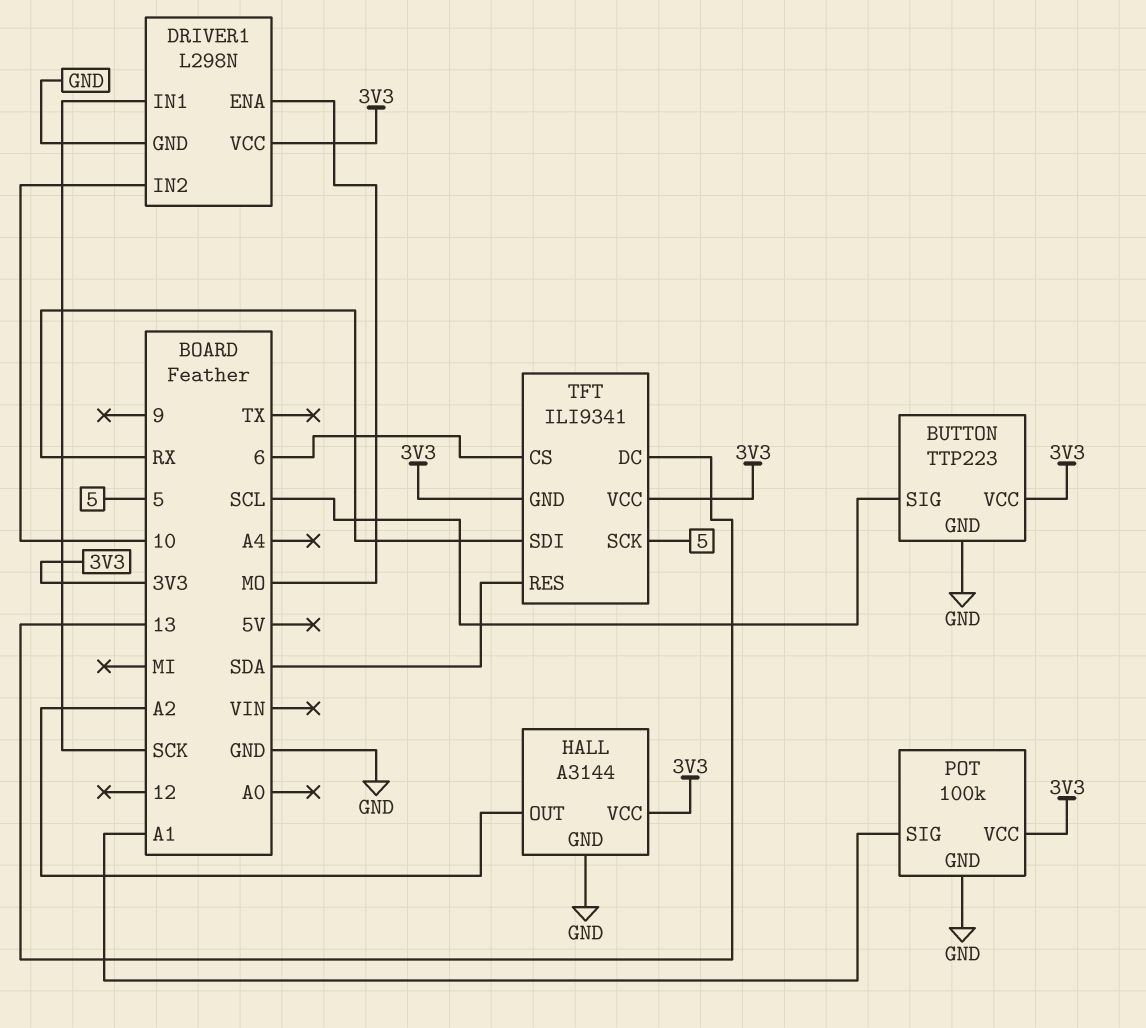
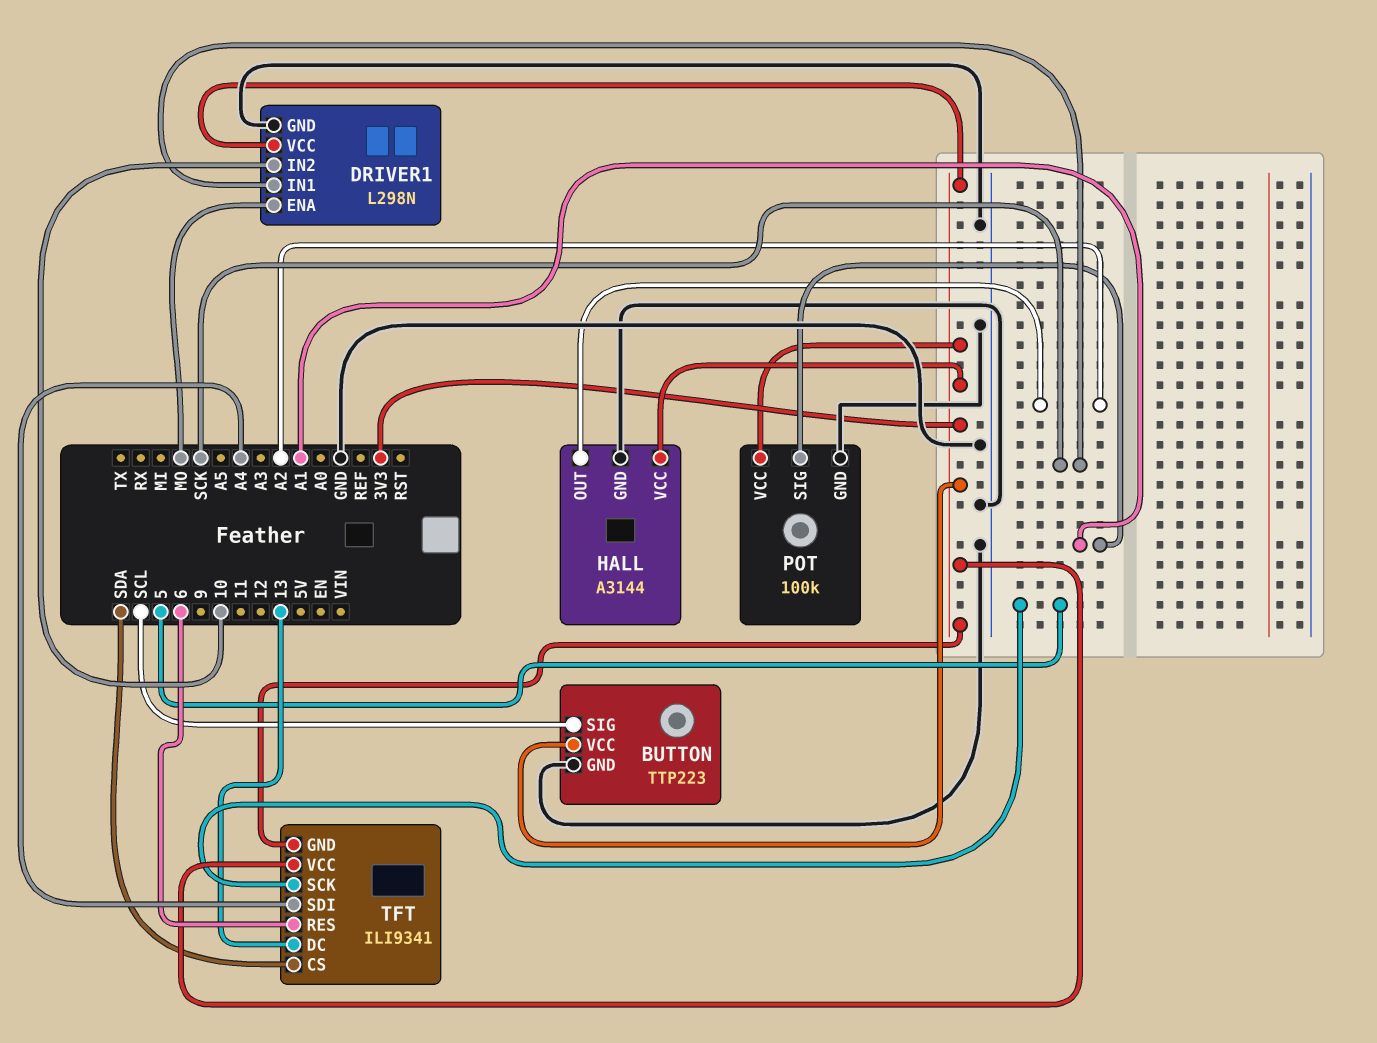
TFT pin CS: 6 -> SDA
TFT pin RES: SDA -> 6
TFT pin SDI: RX -> A4

